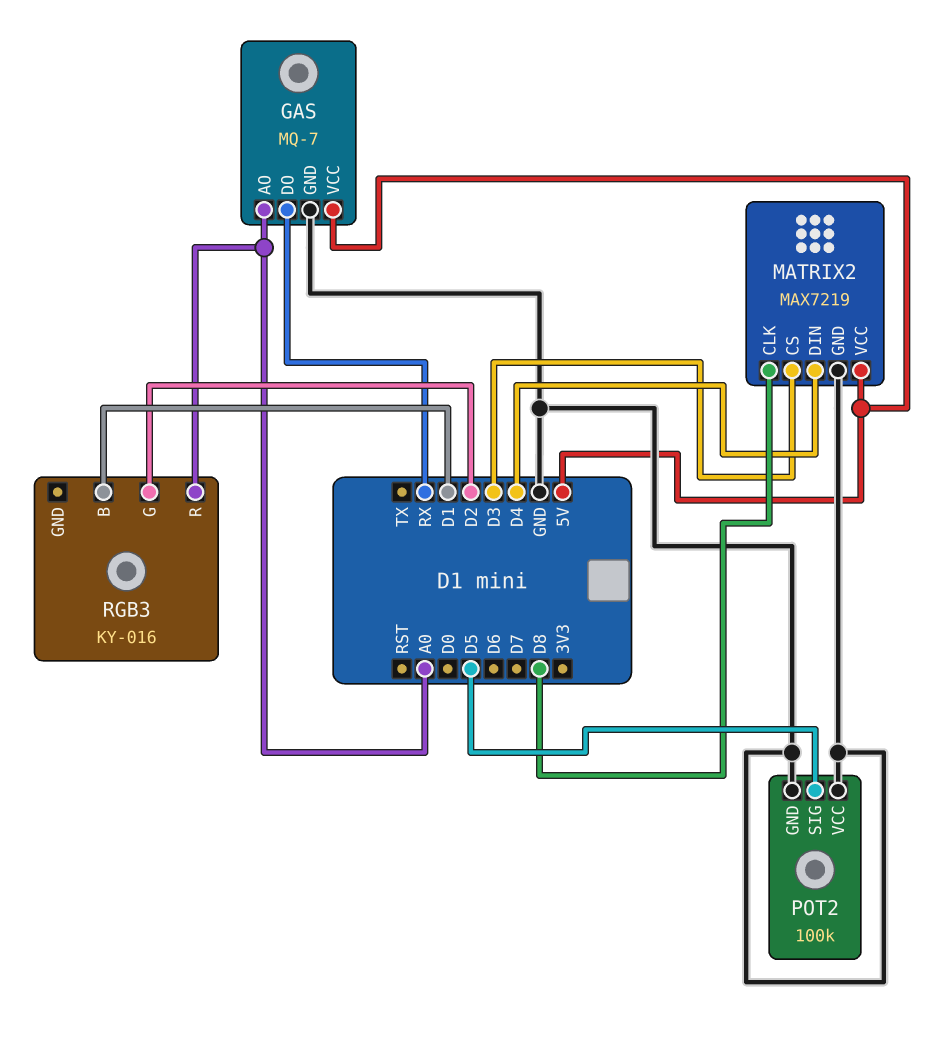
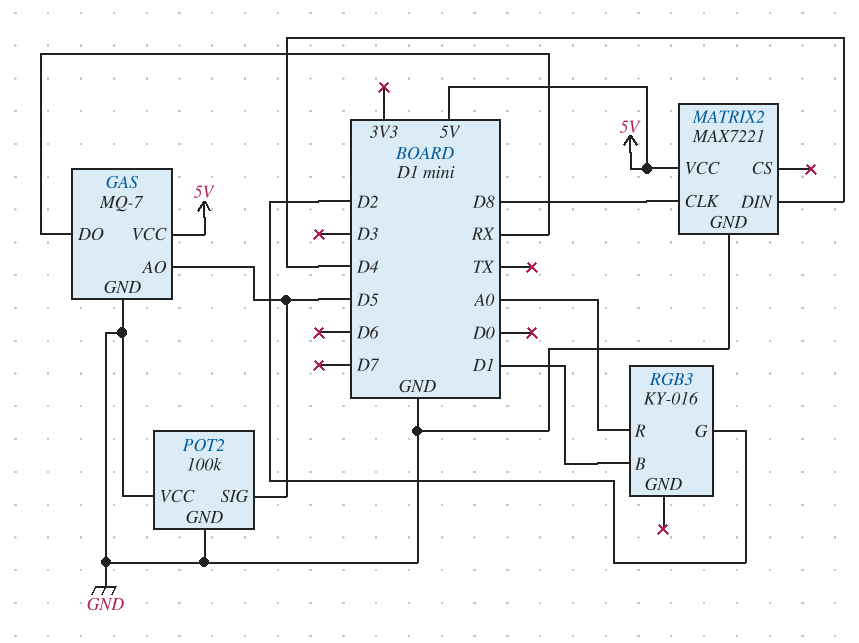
GAS pin AO: A0 -> D5
MATRIX2: MAX7219 -> MAX7221
MATRIX2 pin CS: D3 -> none

